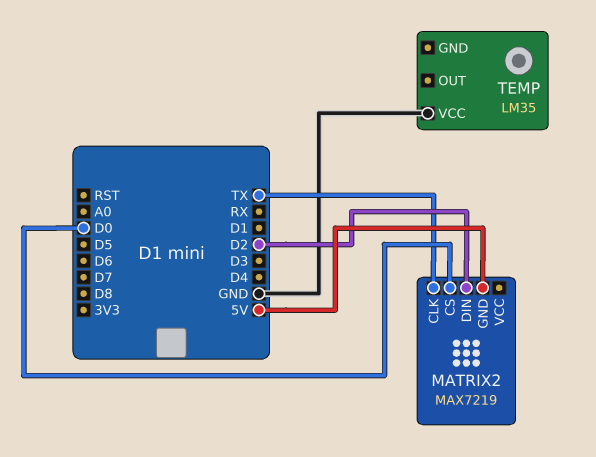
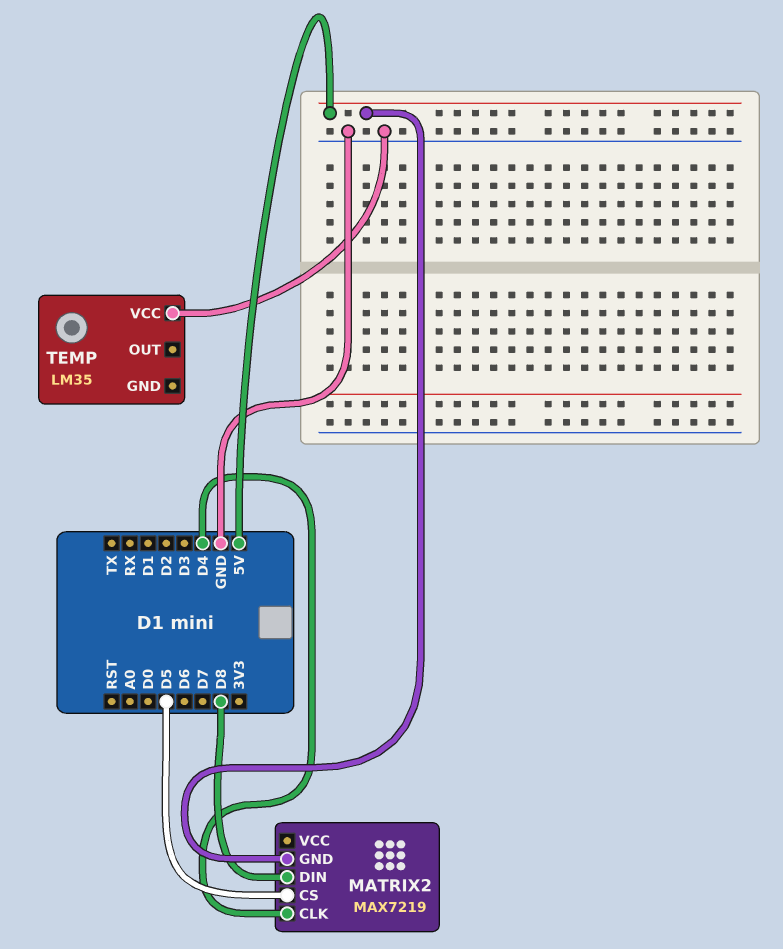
MATRIX2 pin CLK: TX -> D4
MATRIX2 pin CS: D0 -> D5
MATRIX2 pin DIN: D2 -> D8

